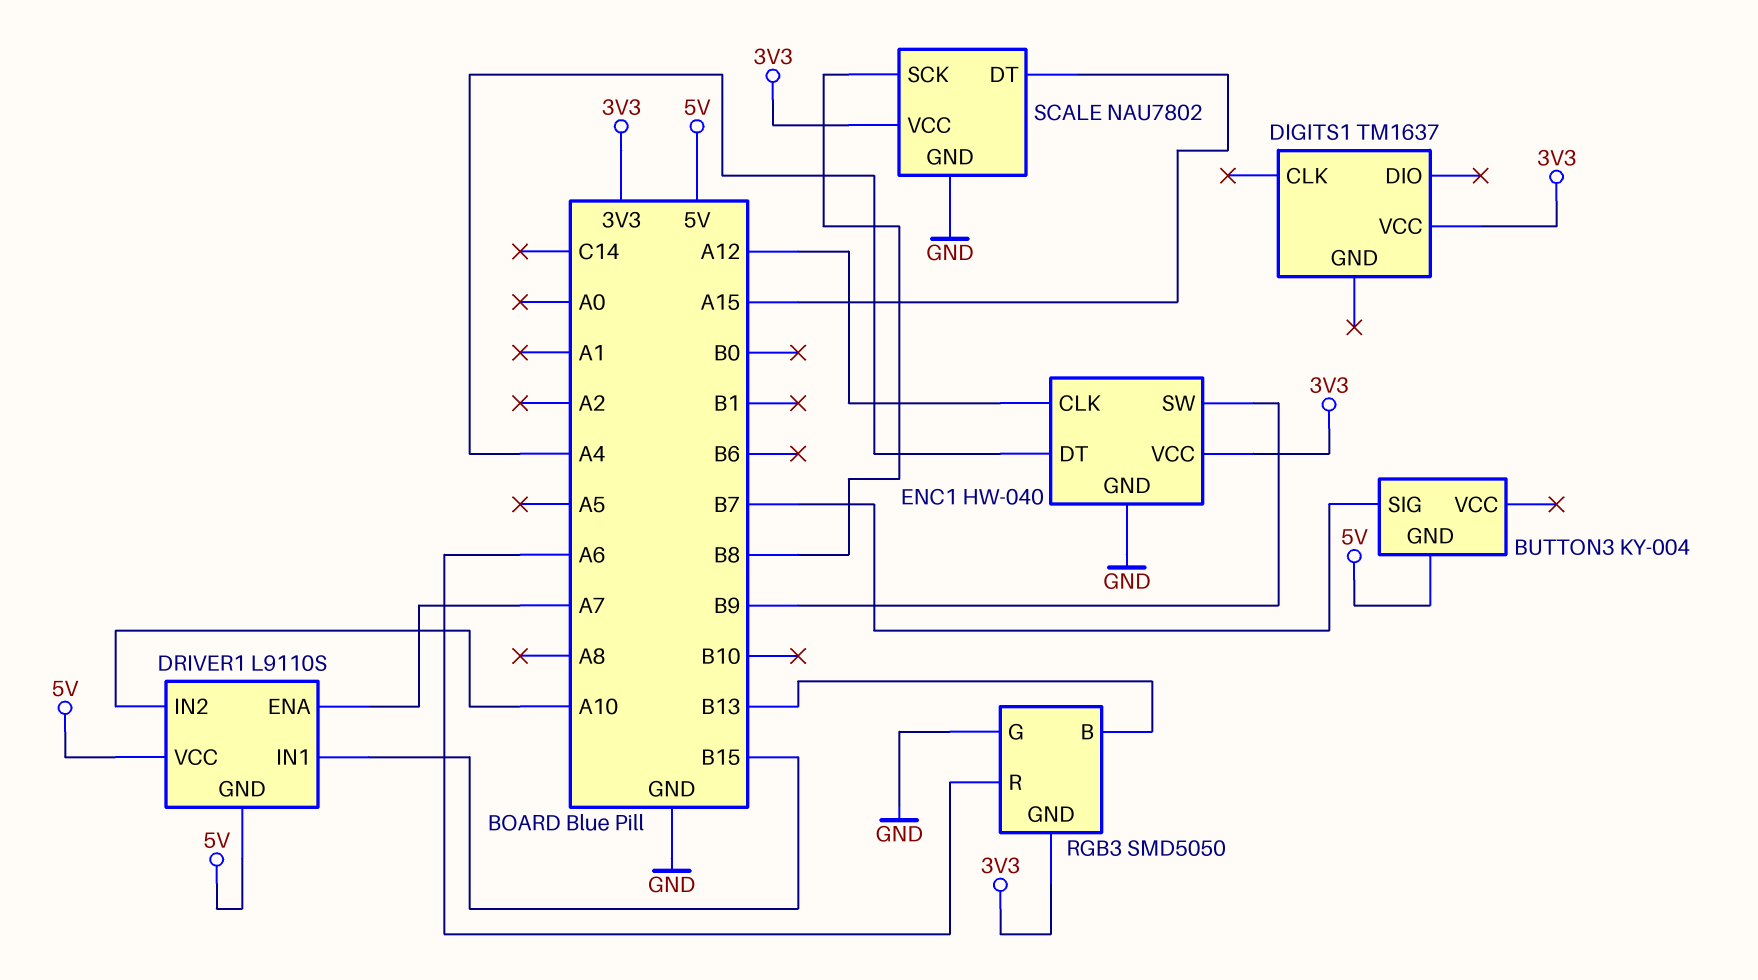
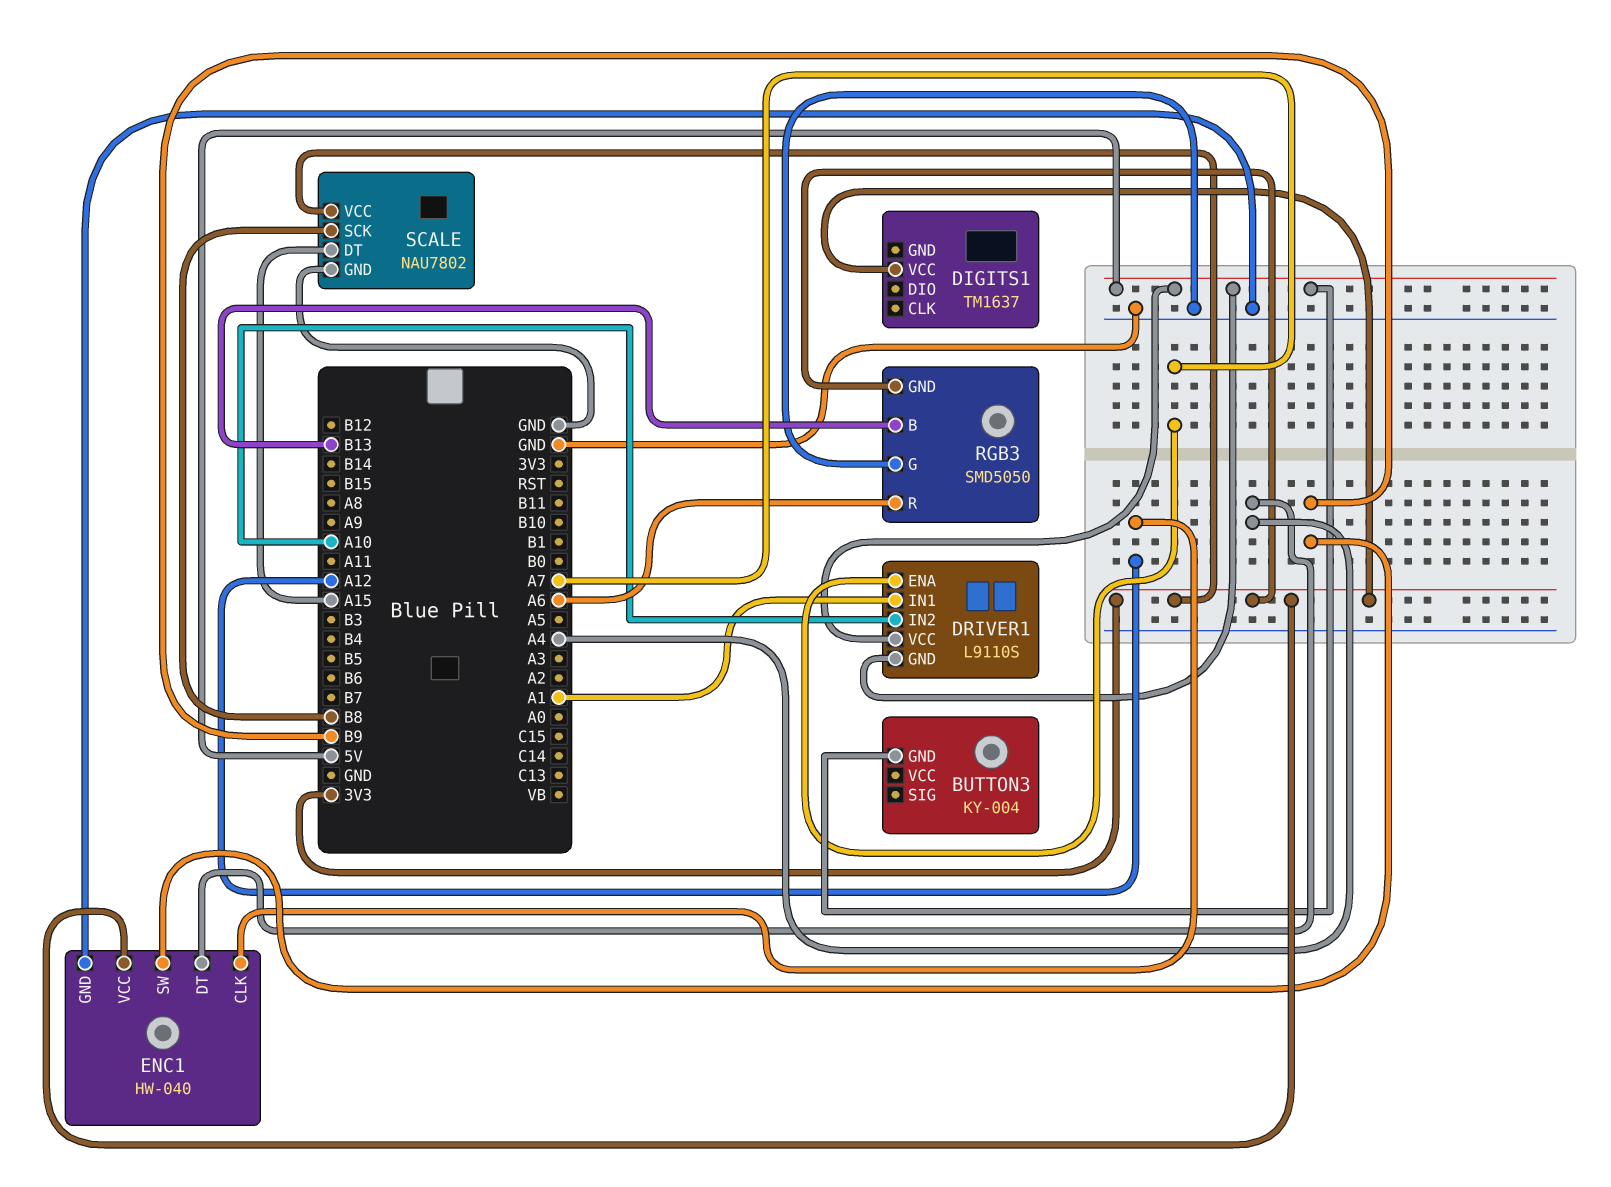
BUTTON3 pin SIG: B7 -> none
DRIVER1 pin IN1: B15 -> A1

